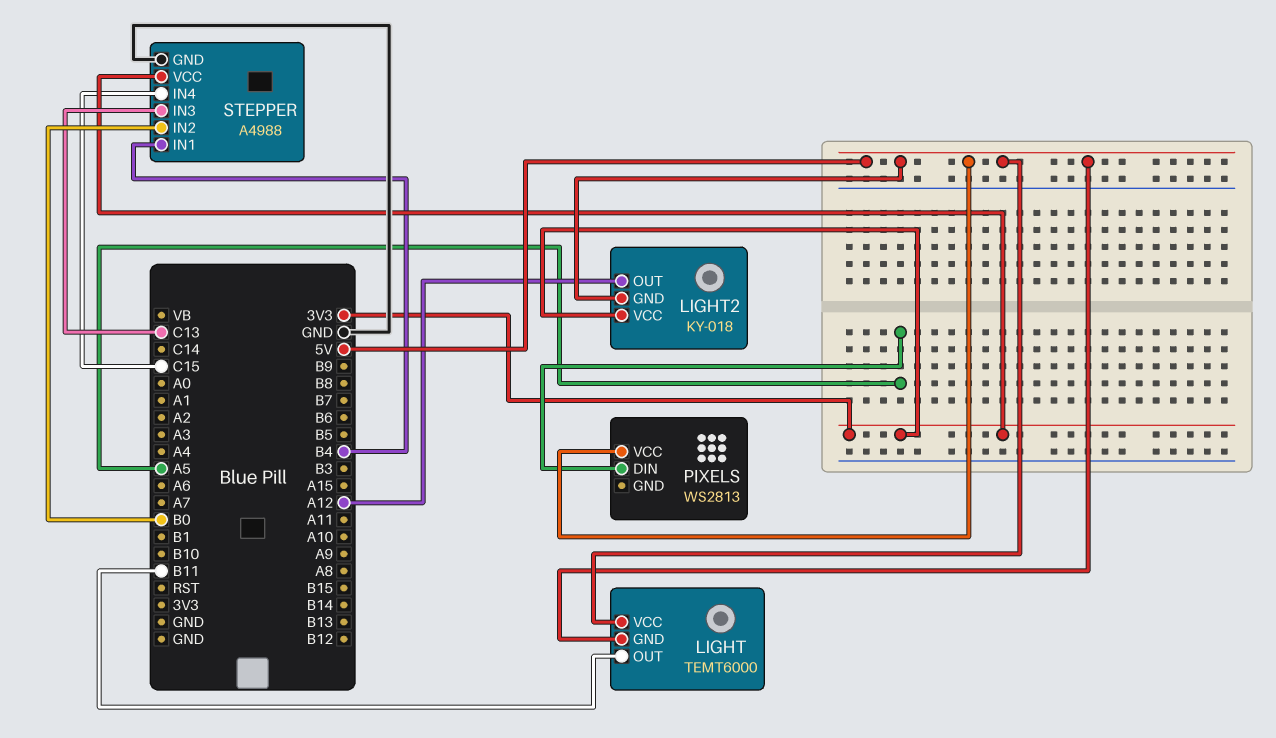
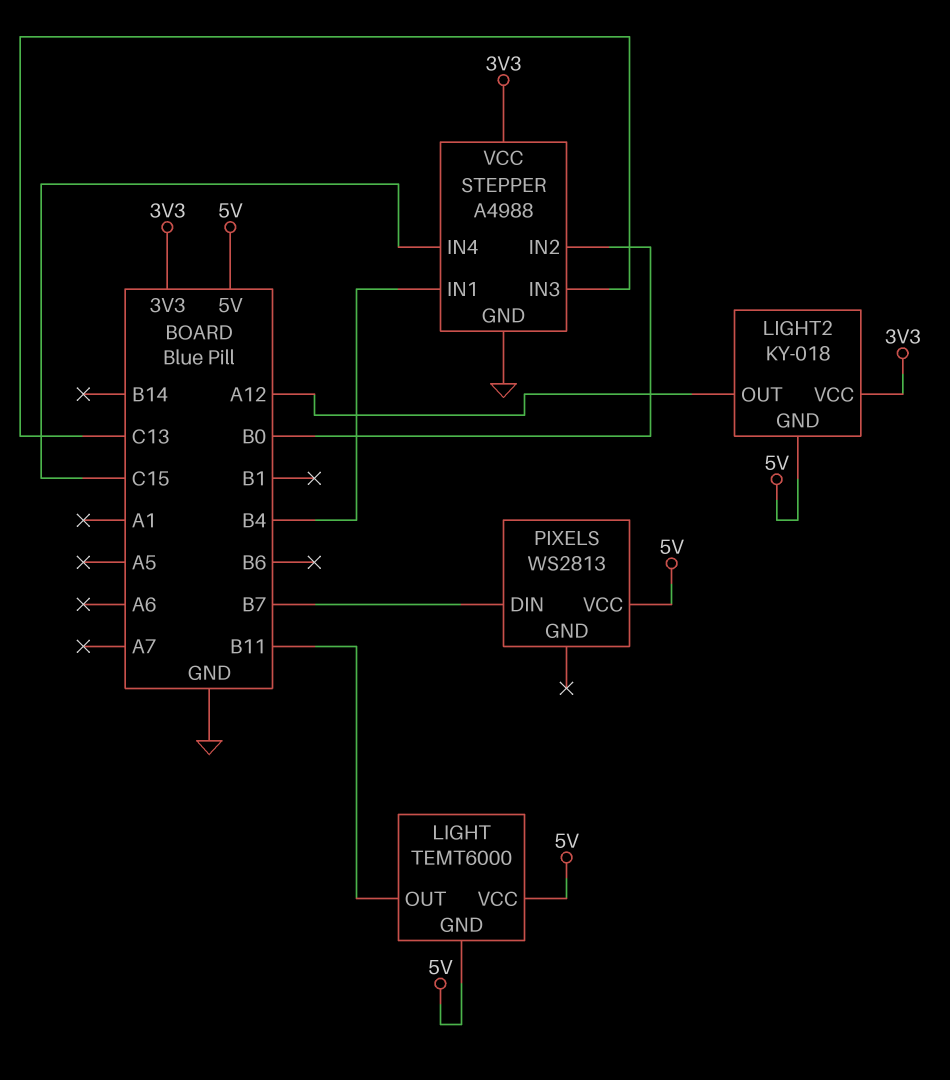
PIXELS pin DIN: A5 -> B7

